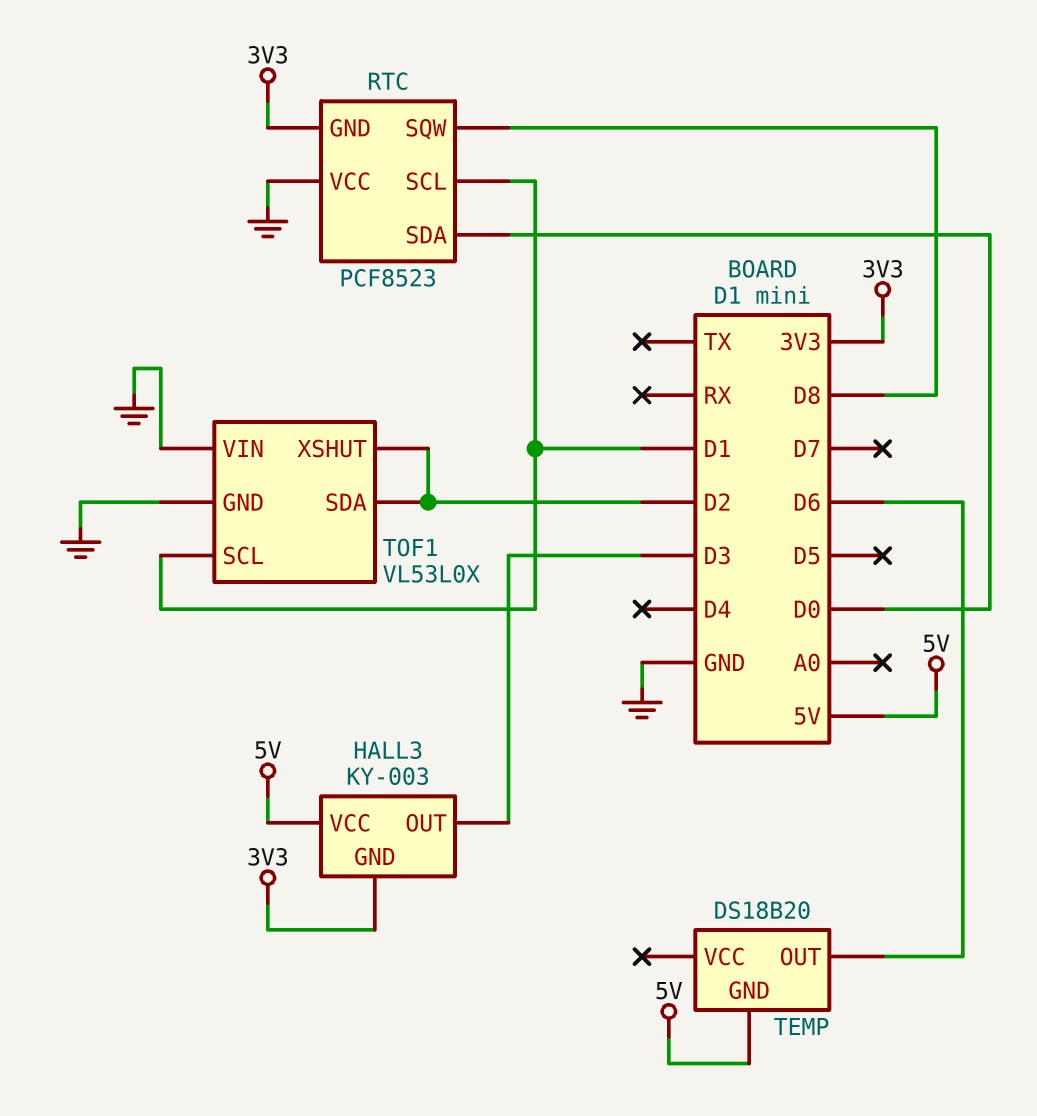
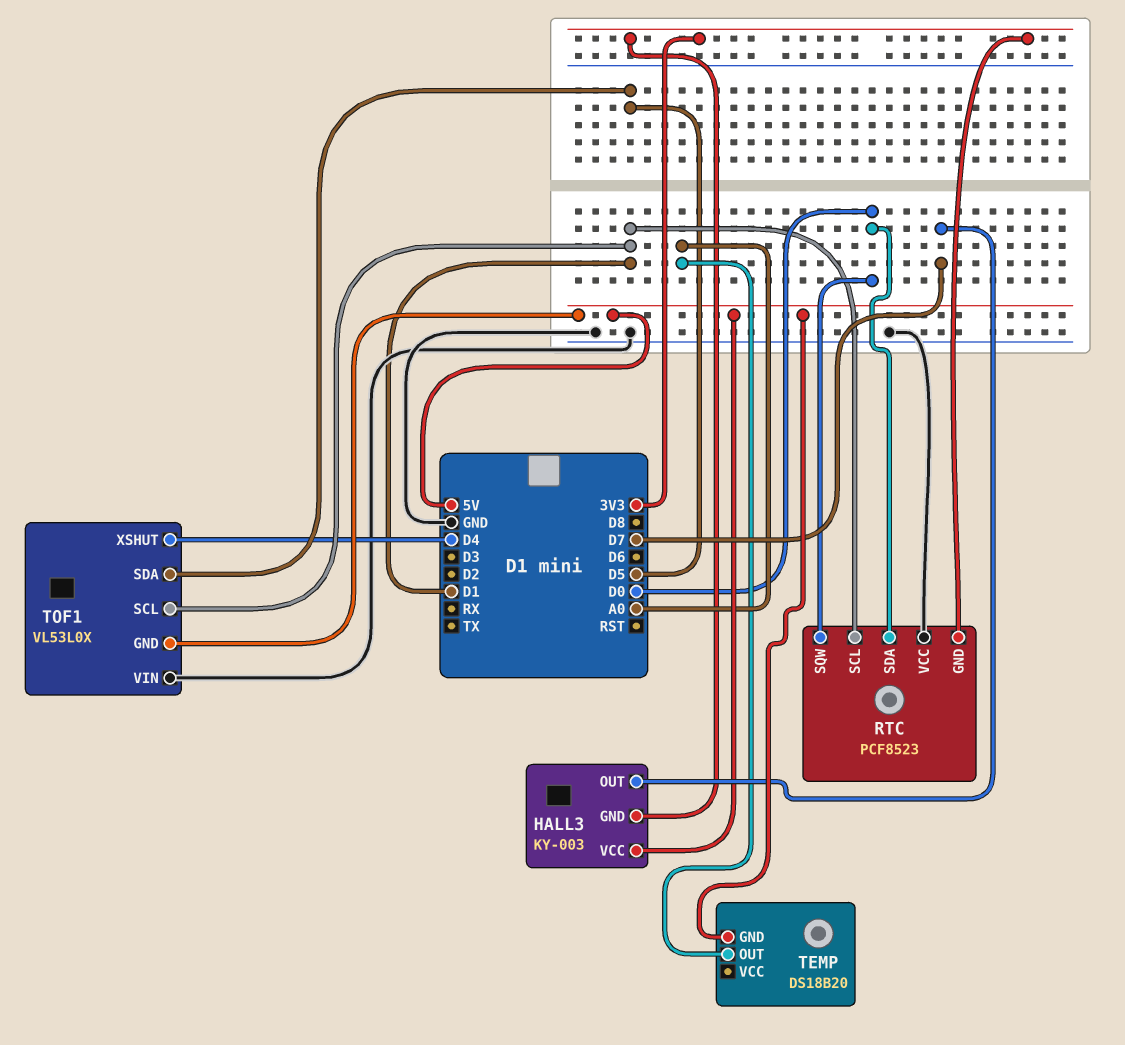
HALL3 pin OUT: D3 -> D7
RTC pin SQW: D8 -> D0
TEMP pin OUT: D6 -> A0
TOF1 pin GND: GND -> 5V
TOF1 pin SDA: D2 -> D5
TOF1 pin XSHUT: D2 -> D4

